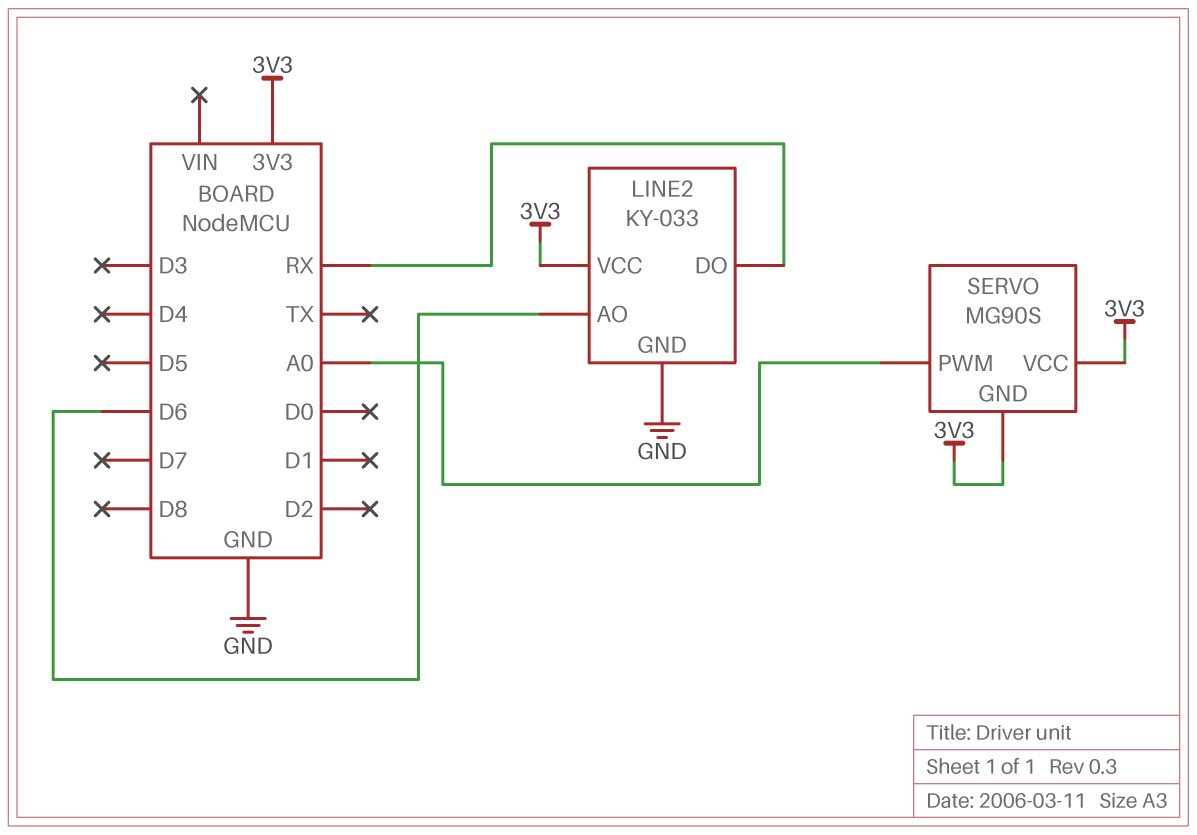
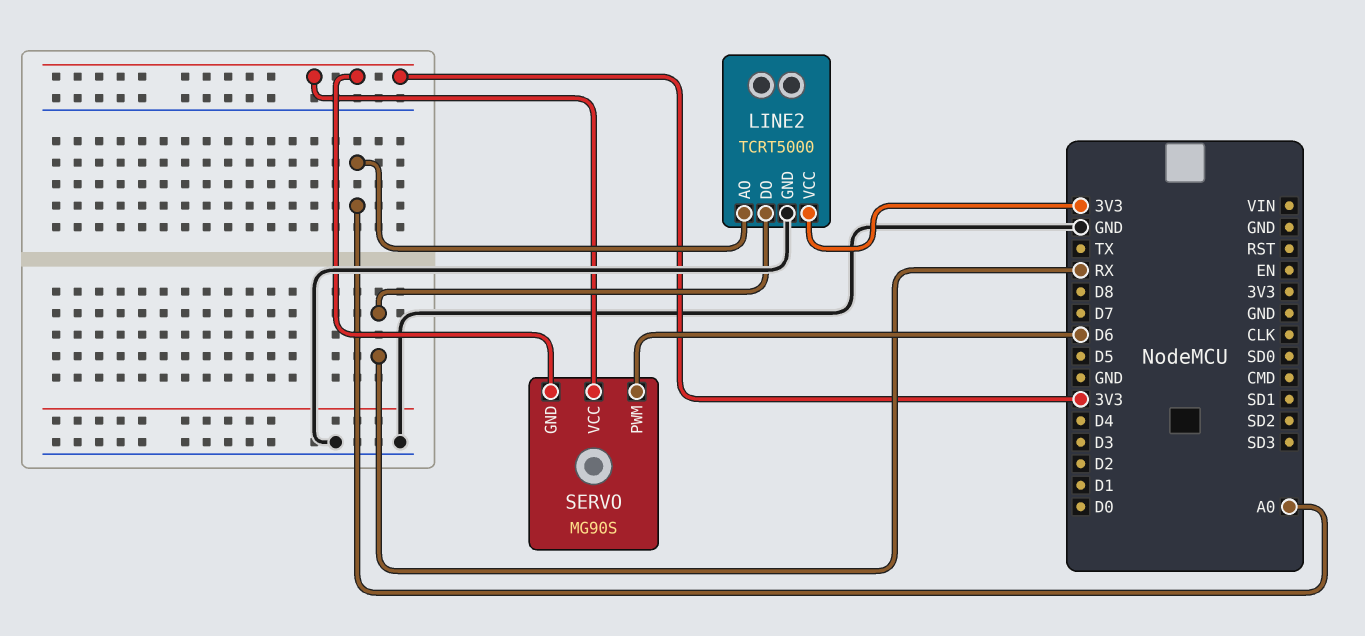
LINE2: KY-033 -> TCRT5000
LINE2 pin AO: D6 -> A0
SERVO pin PWM: A0 -> D6

